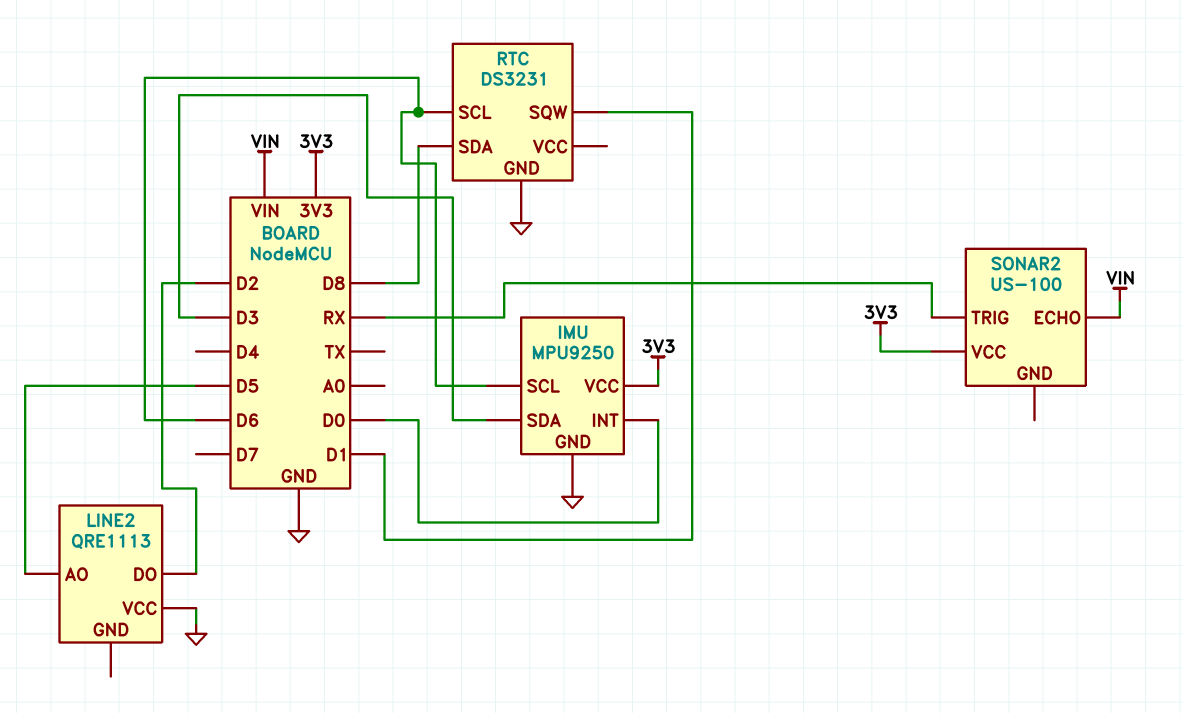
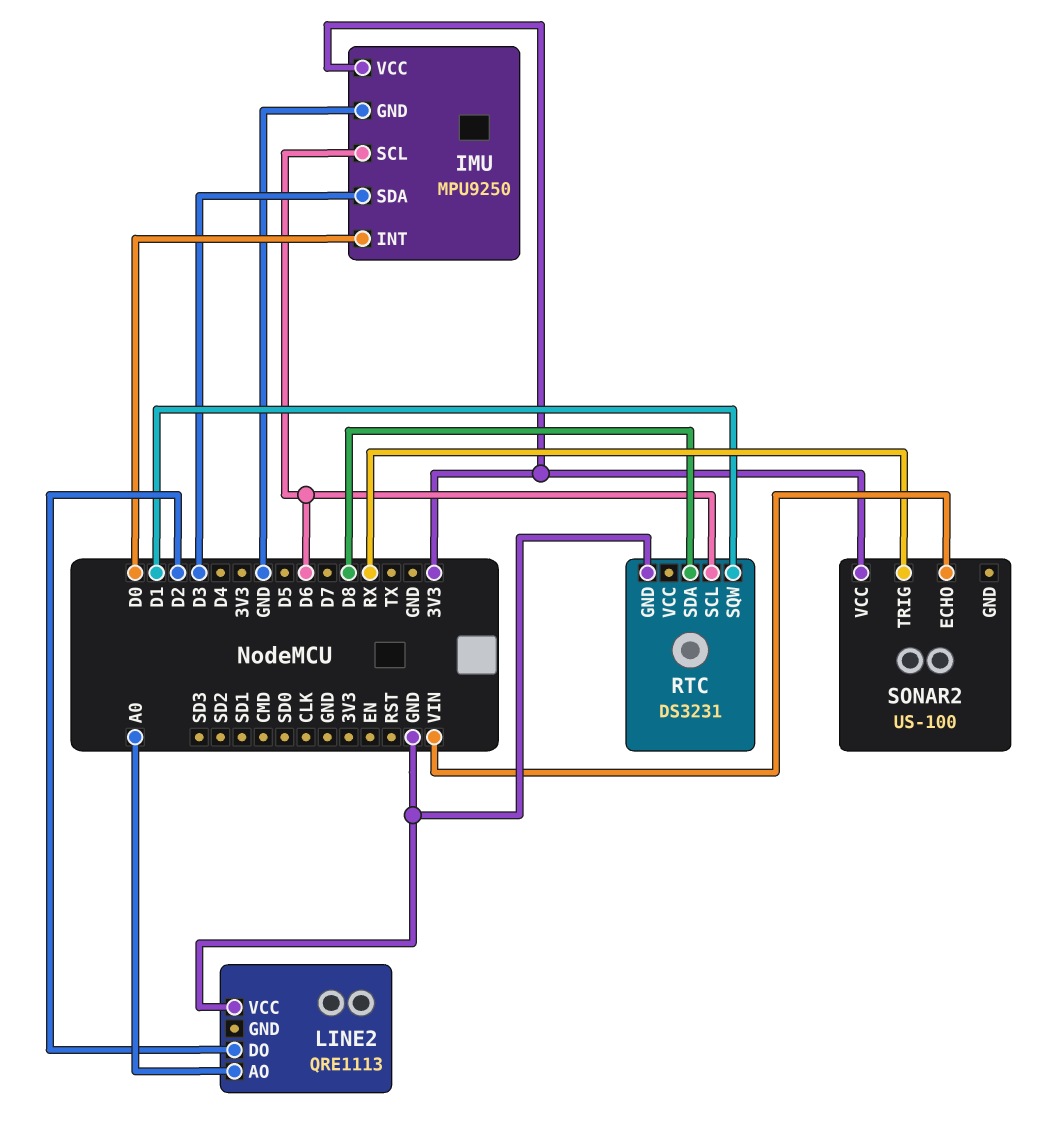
LINE2 pin AO: D5 -> A0

